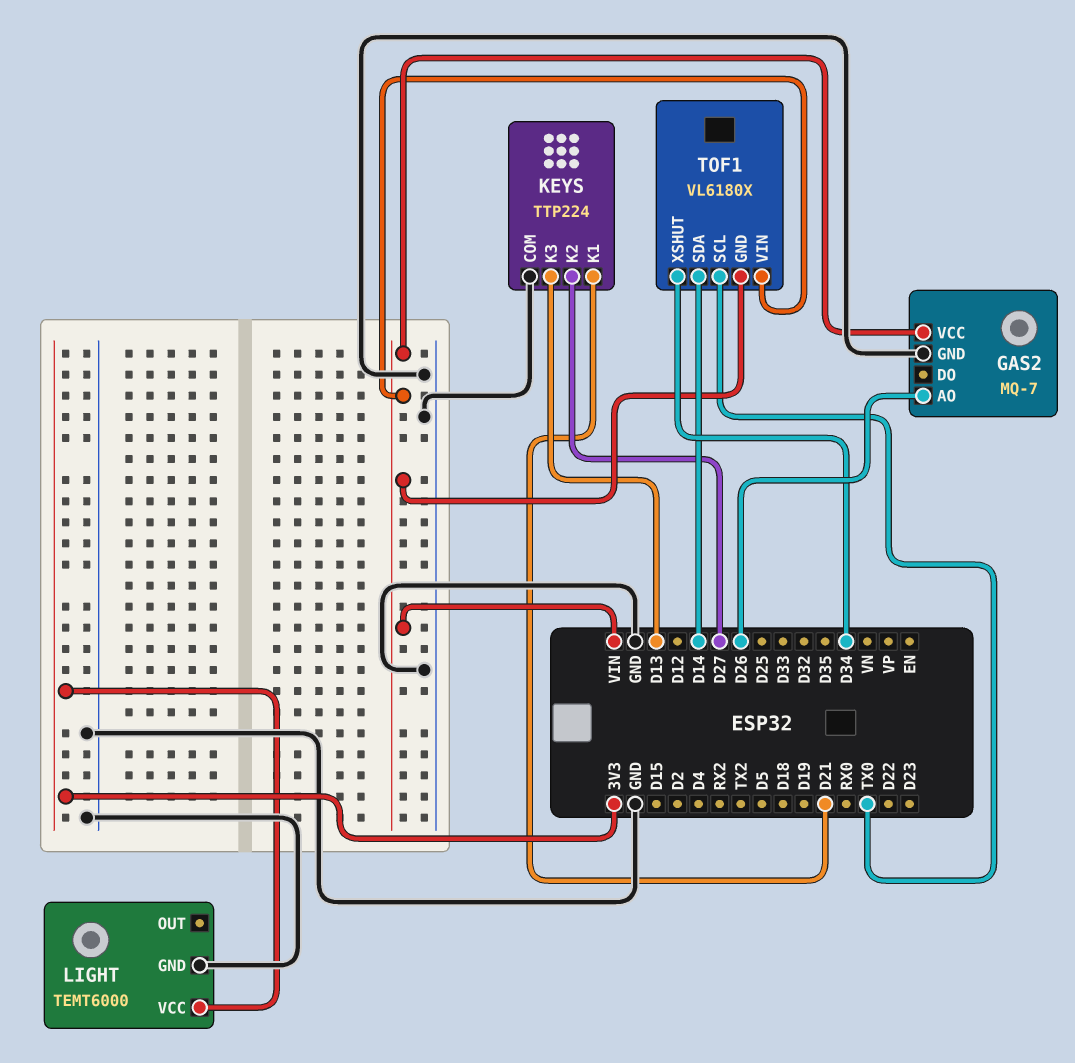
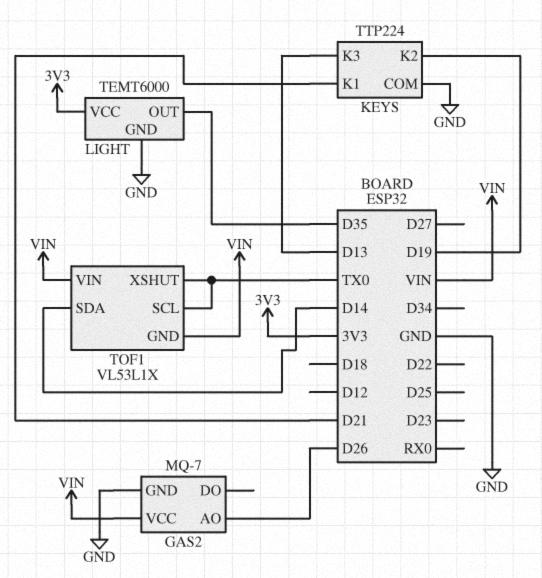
KEYS pin K2: D27 -> D19
LIGHT pin OUT: none -> D35
TOF1: VL6180X -> VL53L1X
TOF1 pin XSHUT: D34 -> TX0

